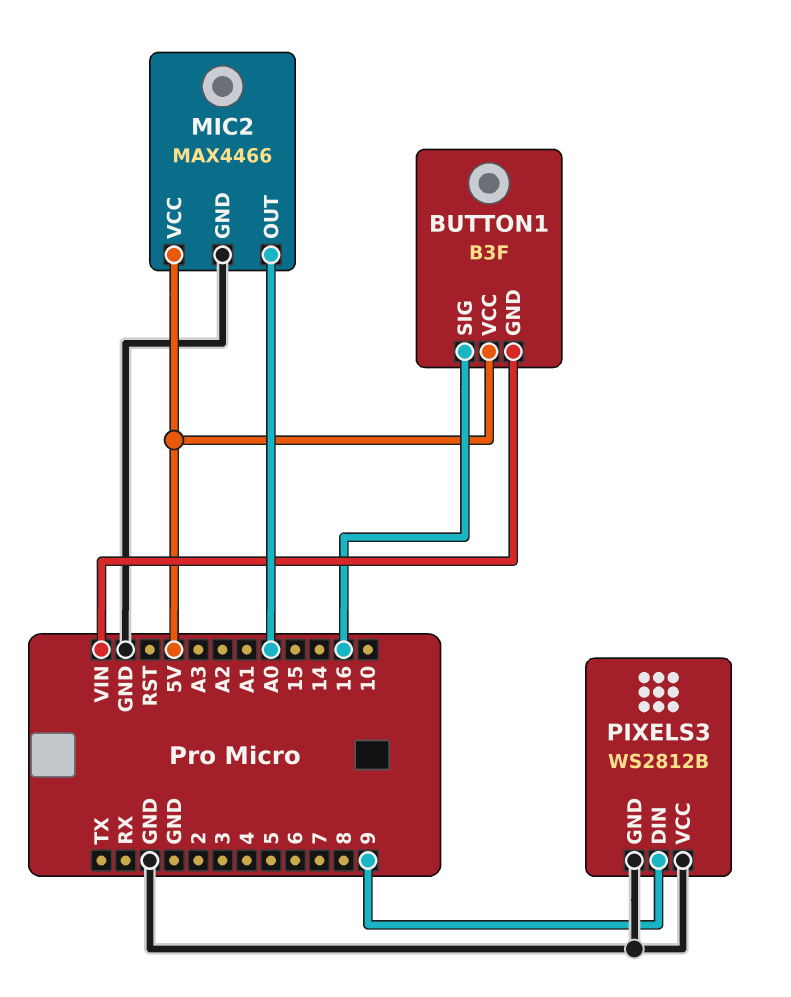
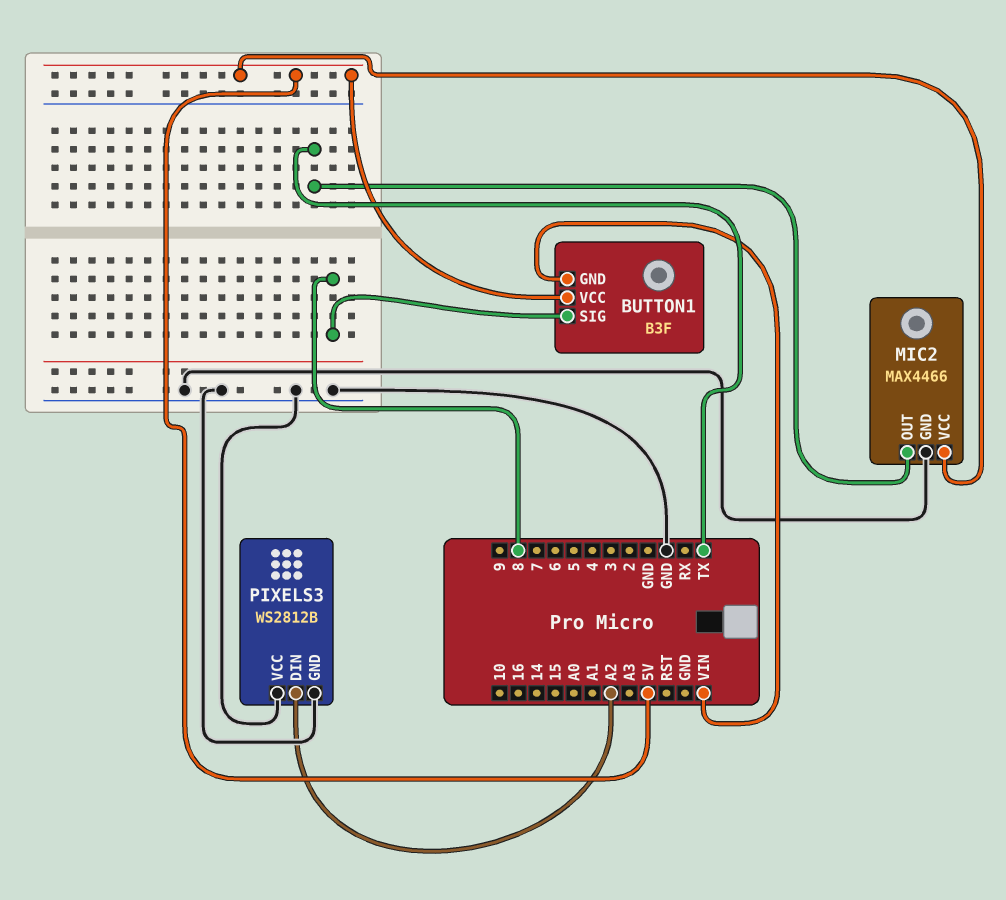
BUTTON1 pin SIG: 16 -> 8
MIC2 pin OUT: A0 -> TX
PIXELS3 pin DIN: 9 -> A2

